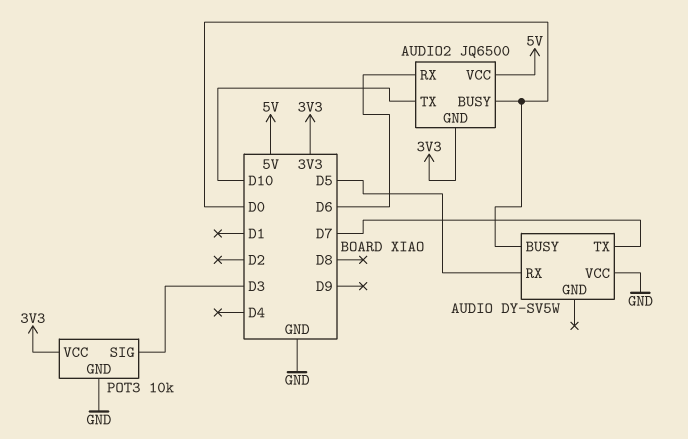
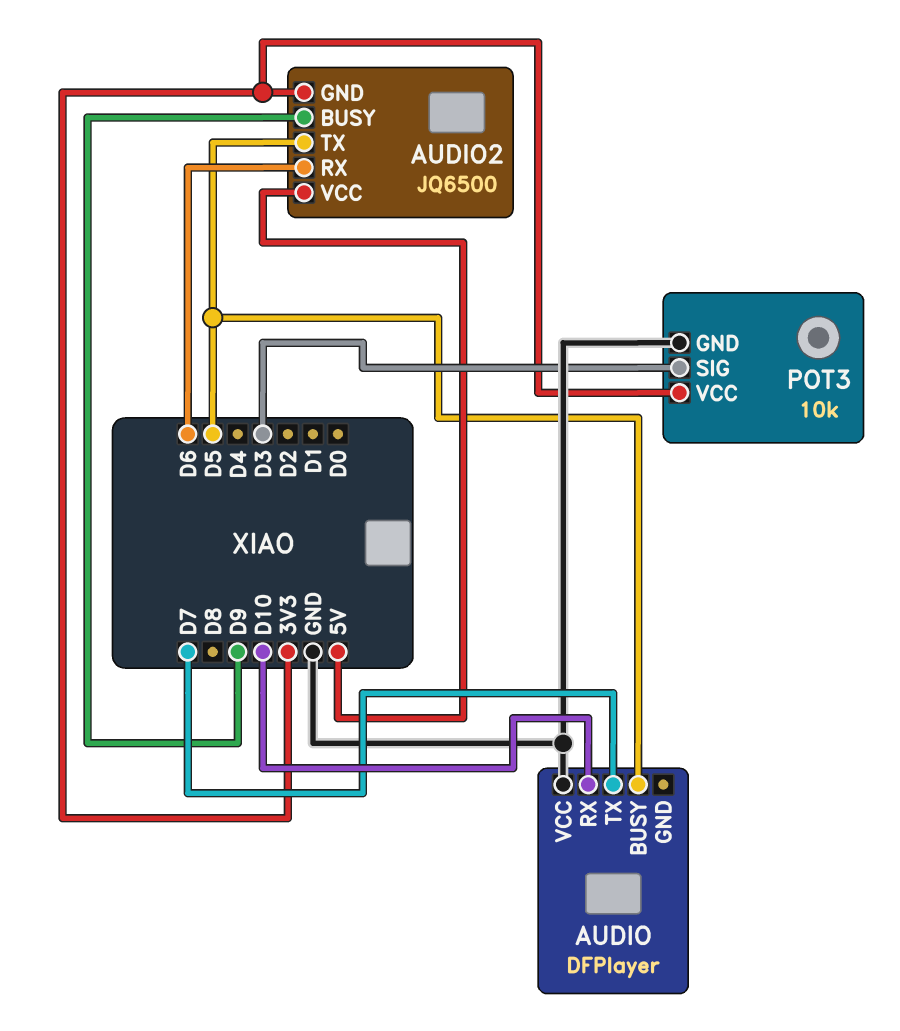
AUDIO: DY-SV5W -> DFPlayer
AUDIO pin BUSY: D0 -> D5
AUDIO pin RX: D5 -> D10
AUDIO2 pin BUSY: D0 -> D9
AUDIO2 pin TX: D10 -> D5

